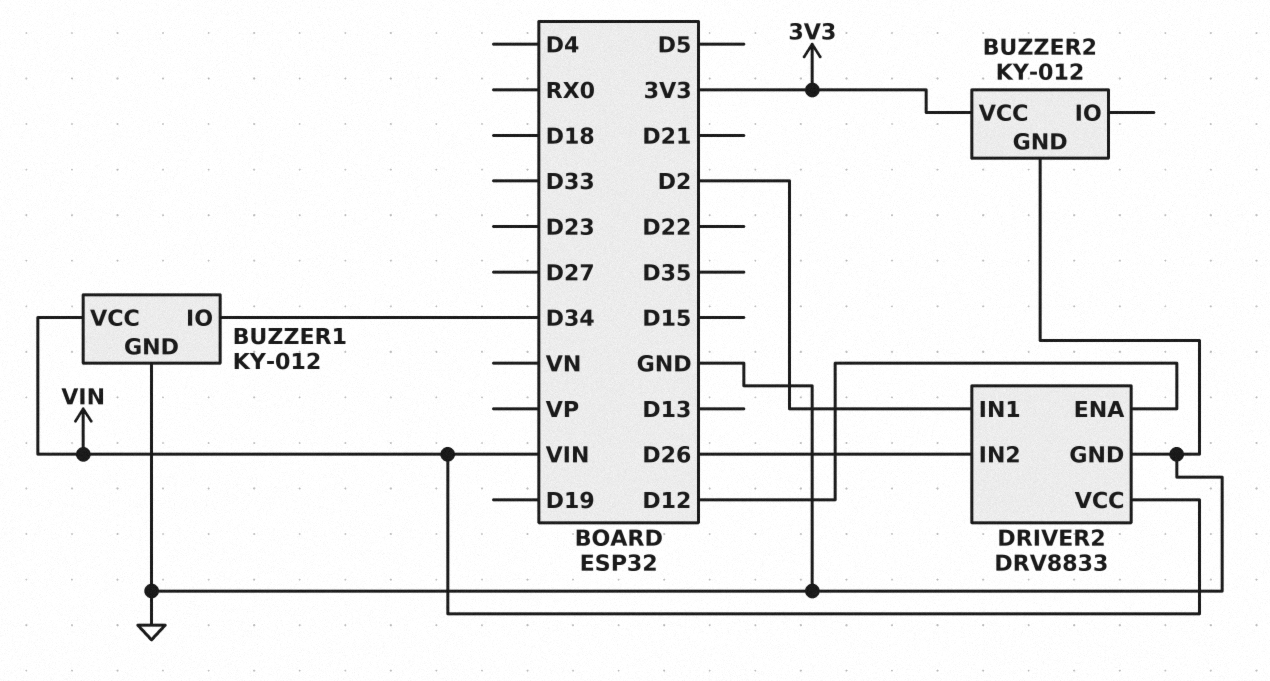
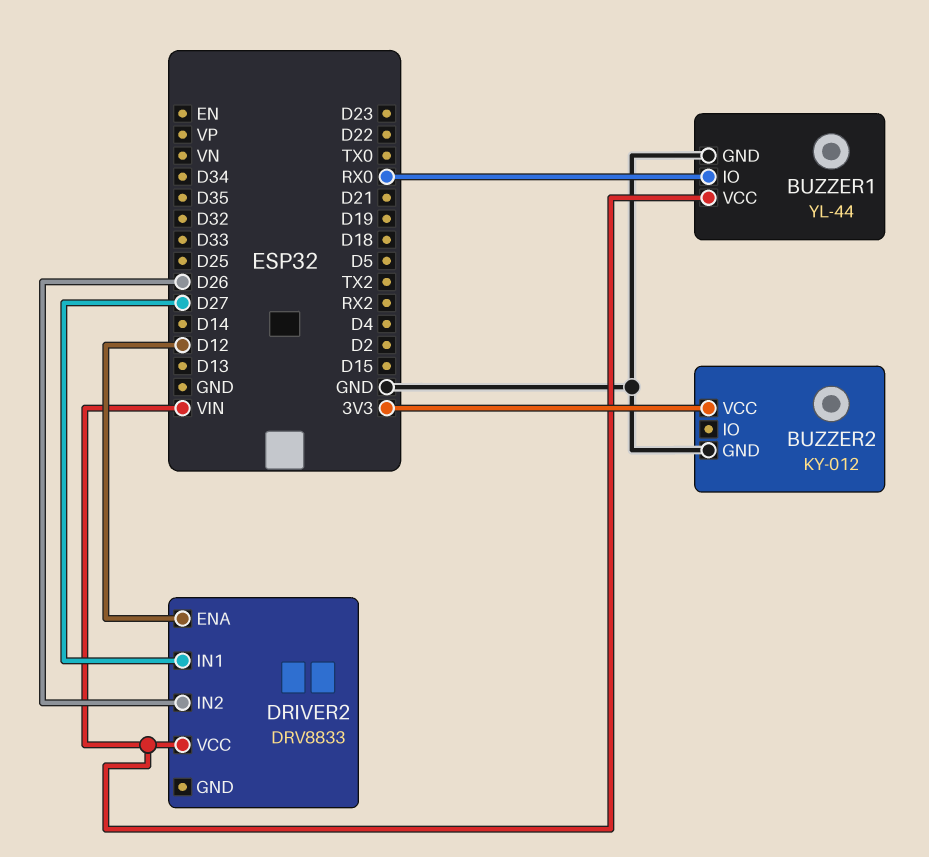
BUZZER1: KY-012 -> YL-44
BUZZER1 pin IO: D34 -> RX0
DRIVER2 pin GND: GND -> none
DRIVER2 pin IN1: D2 -> D27

